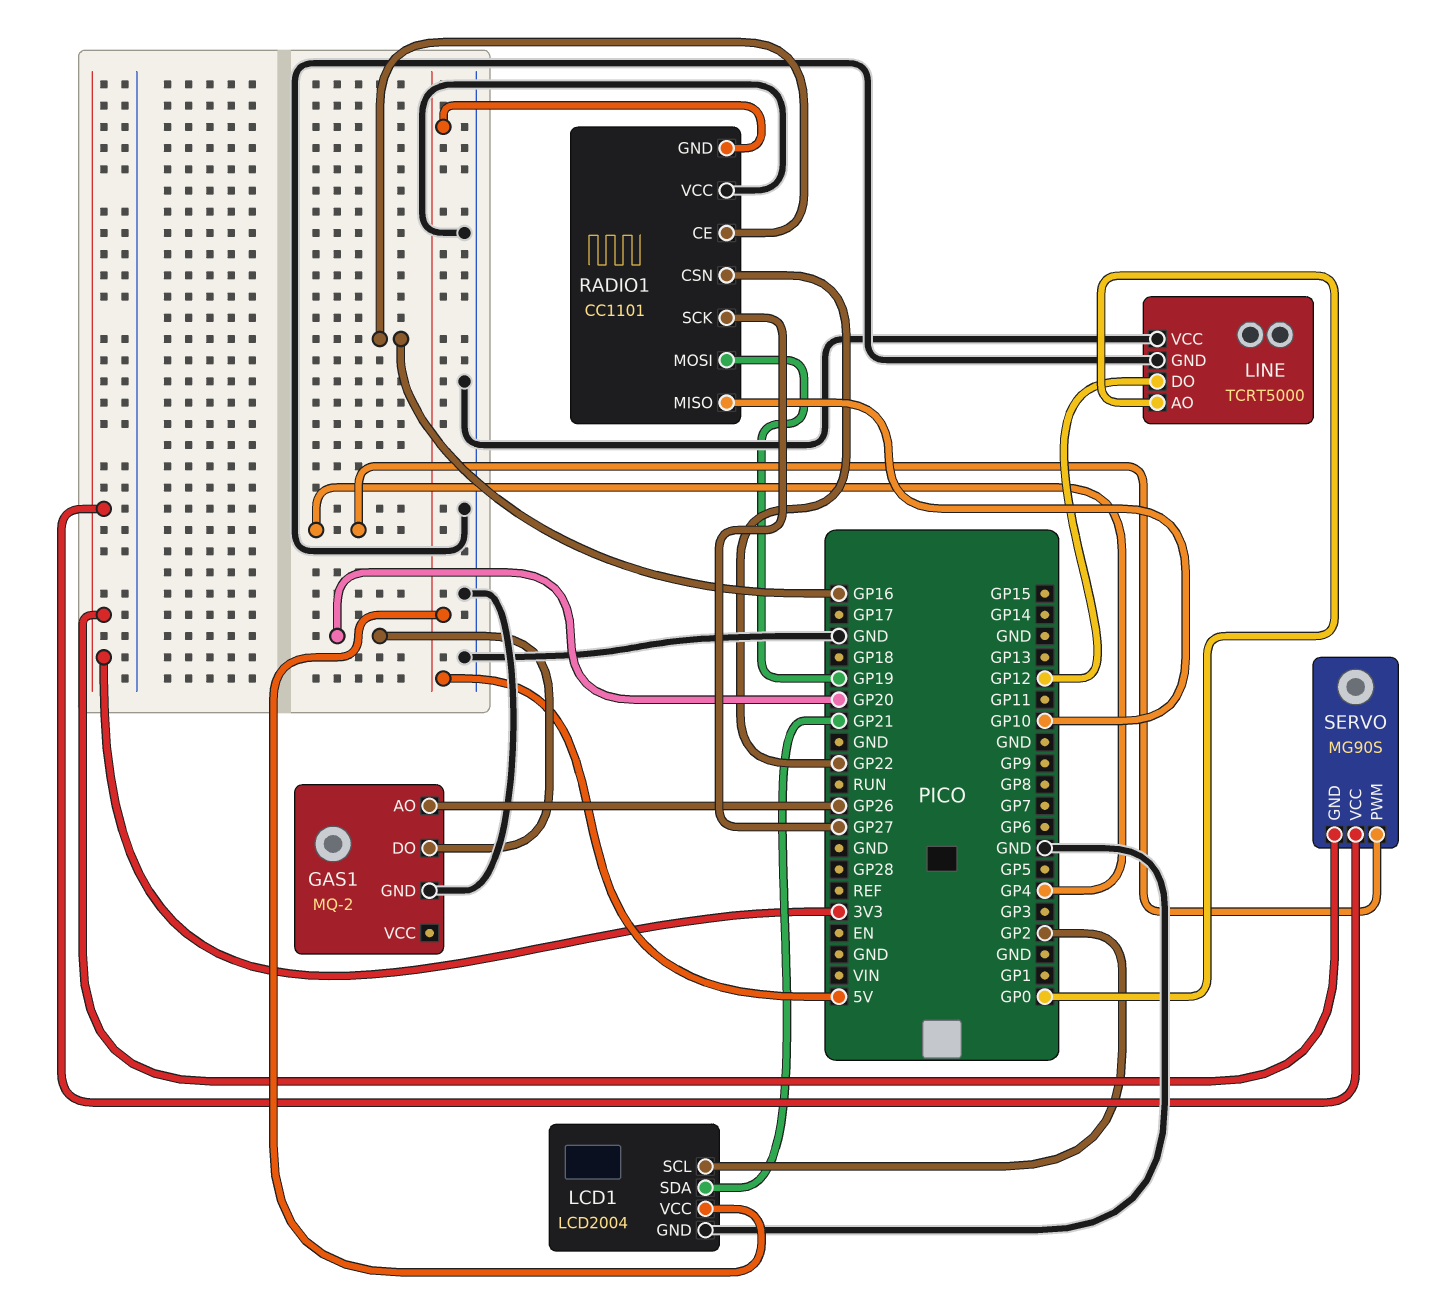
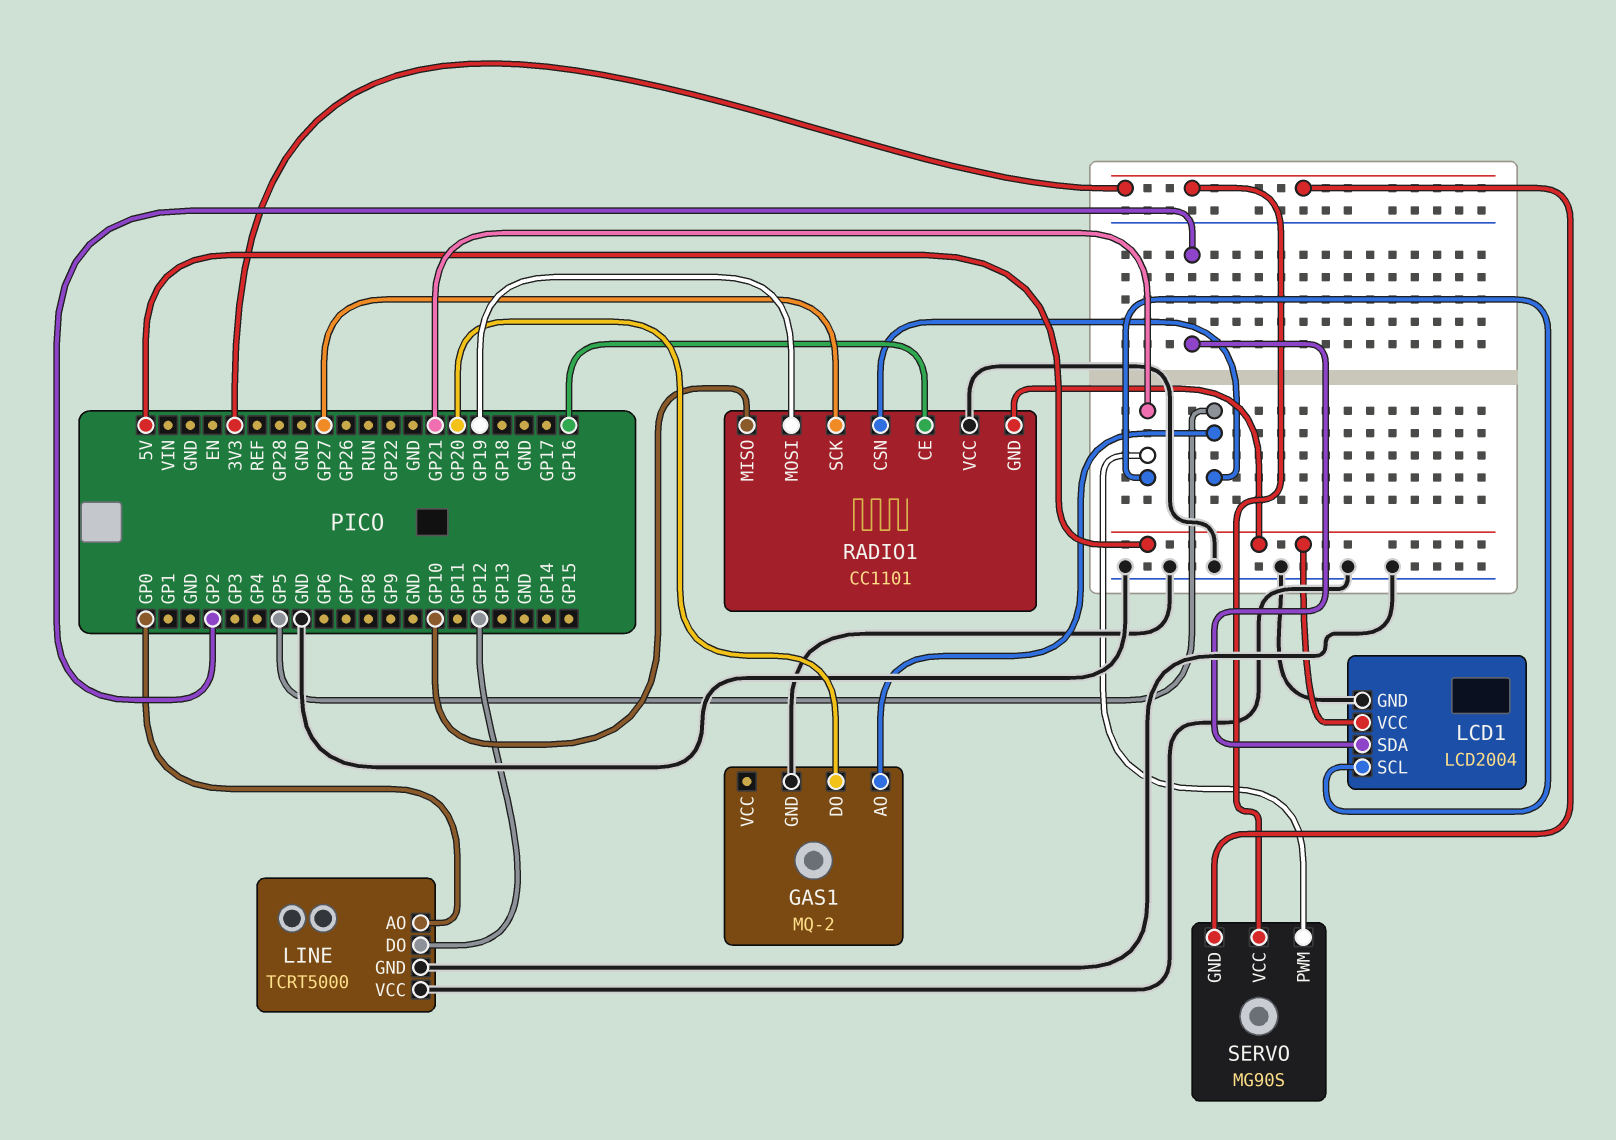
GAS1 pin AO: GP26 -> GP5
LCD1 pin SCL: GP2 -> GP21
LCD1 pin SDA: GP21 -> GP2
RADIO1 pin CSN: GP22 -> GP5
SERVO pin PWM: GP4 -> GP21

